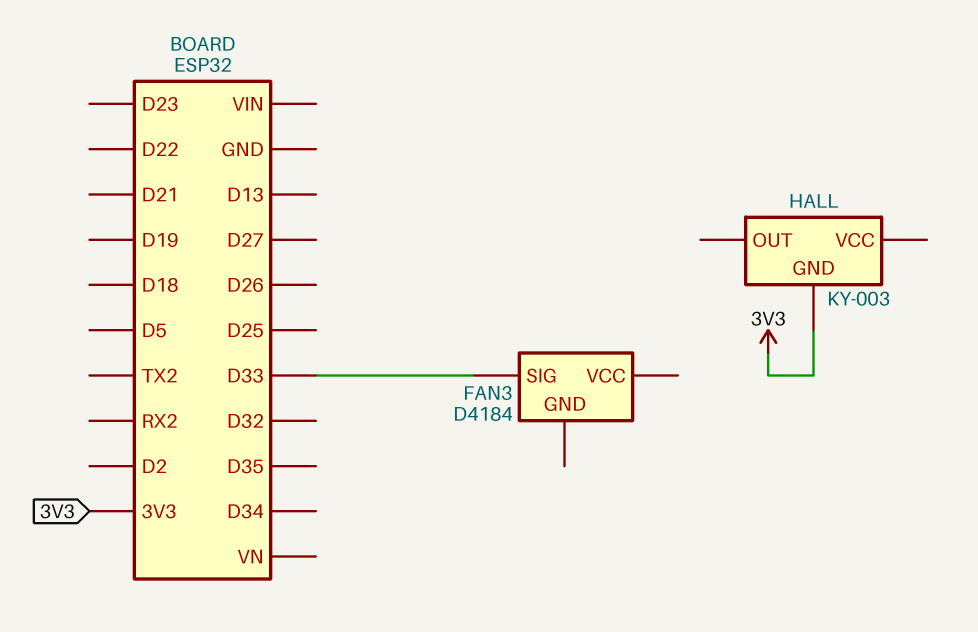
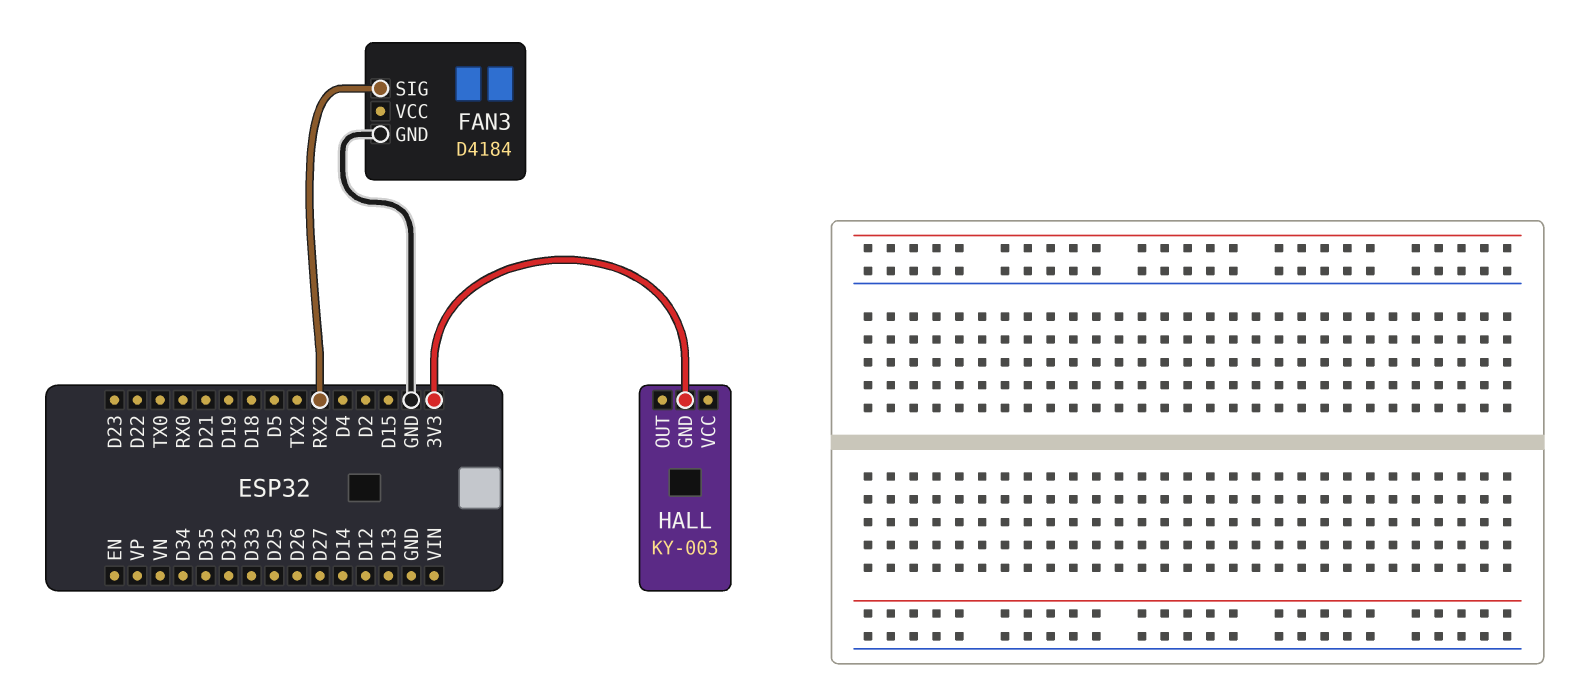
FAN3 pin GND: none -> GND
FAN3 pin SIG: D33 -> RX2

